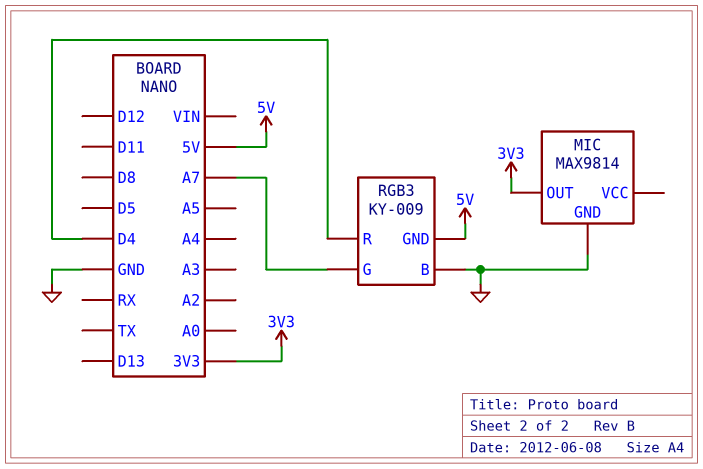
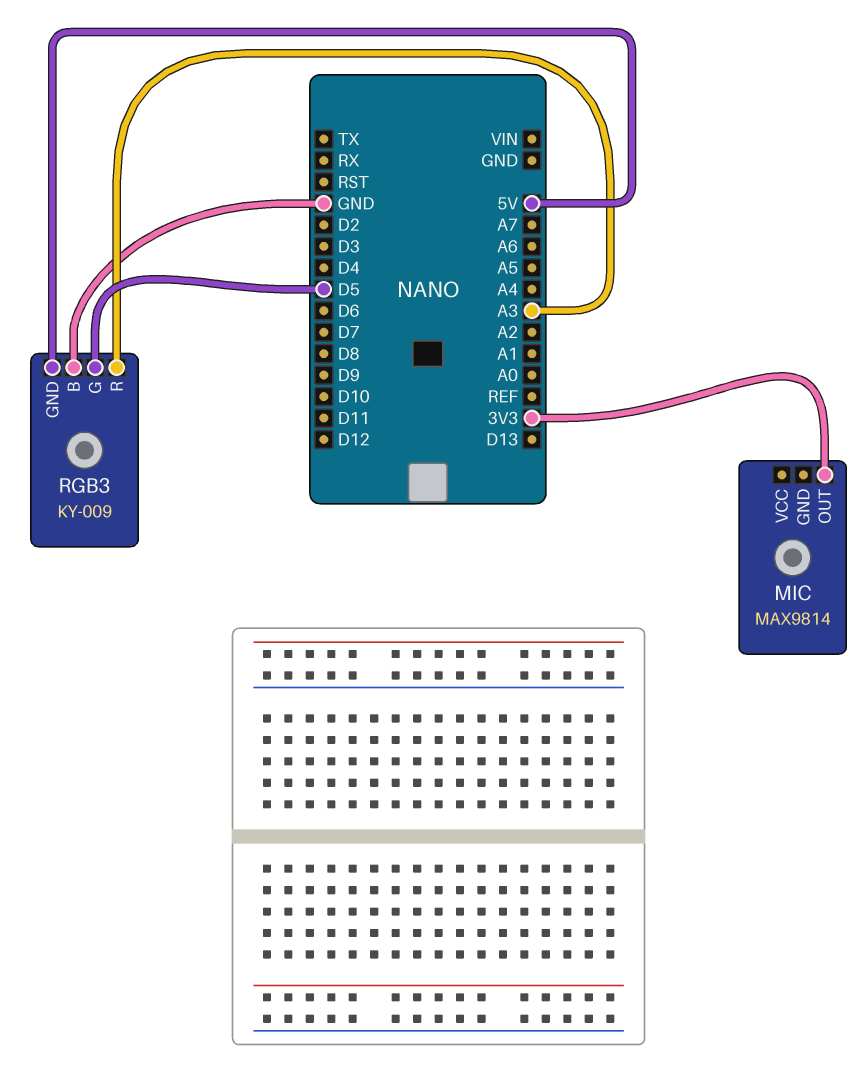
MIC pin GND: GND -> none
RGB3 pin G: A7 -> D5
RGB3 pin R: D4 -> A3

